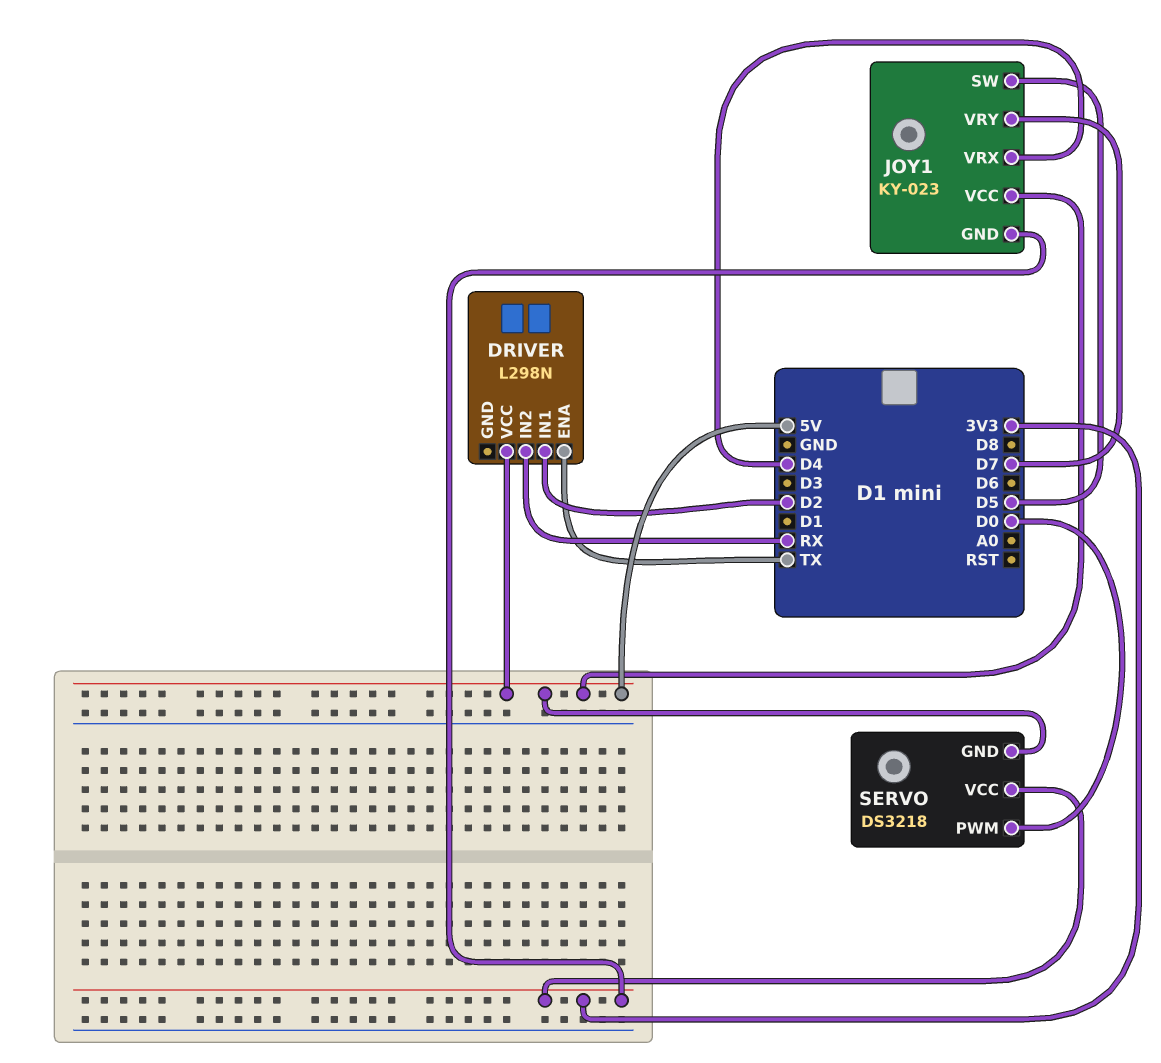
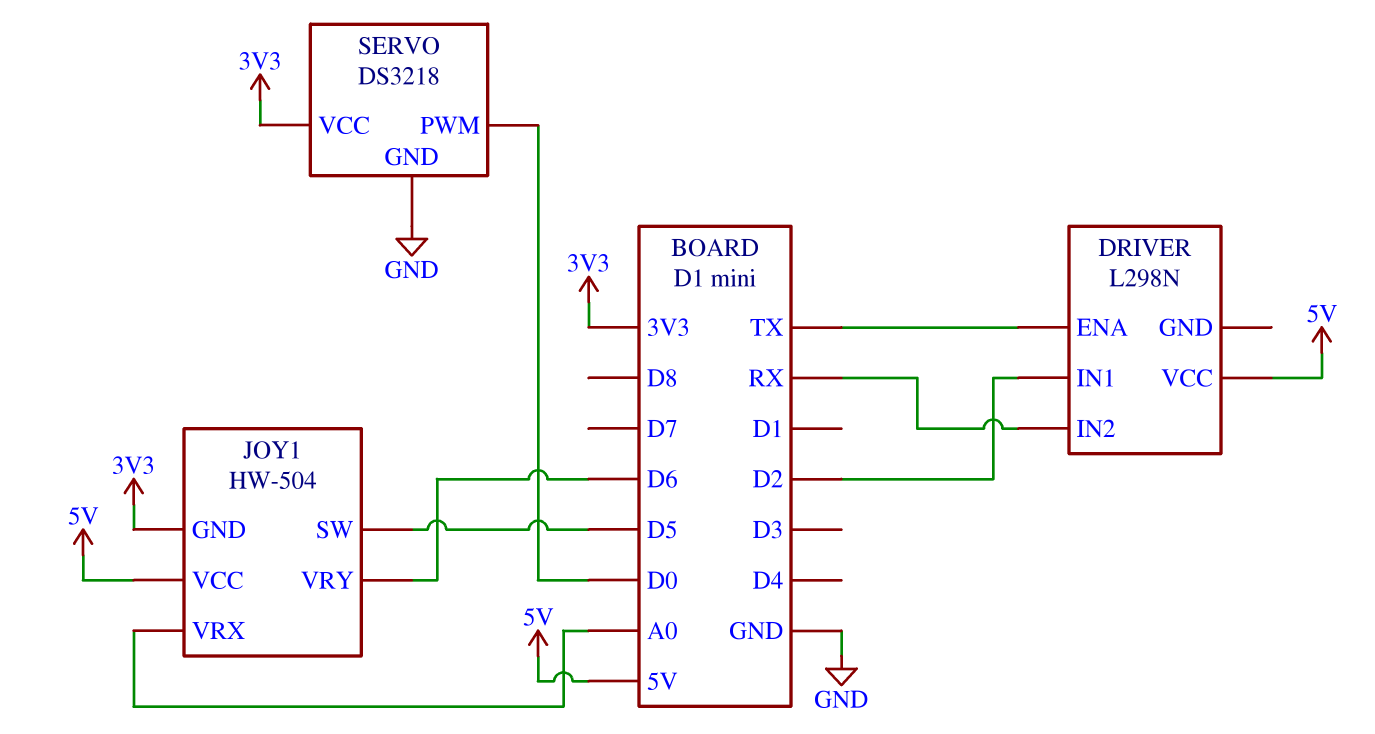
JOY1: KY-023 -> HW-504
JOY1 pin VRX: D4 -> A0
JOY1 pin VRY: D7 -> D6
SERVO pin GND: 5V -> GND

